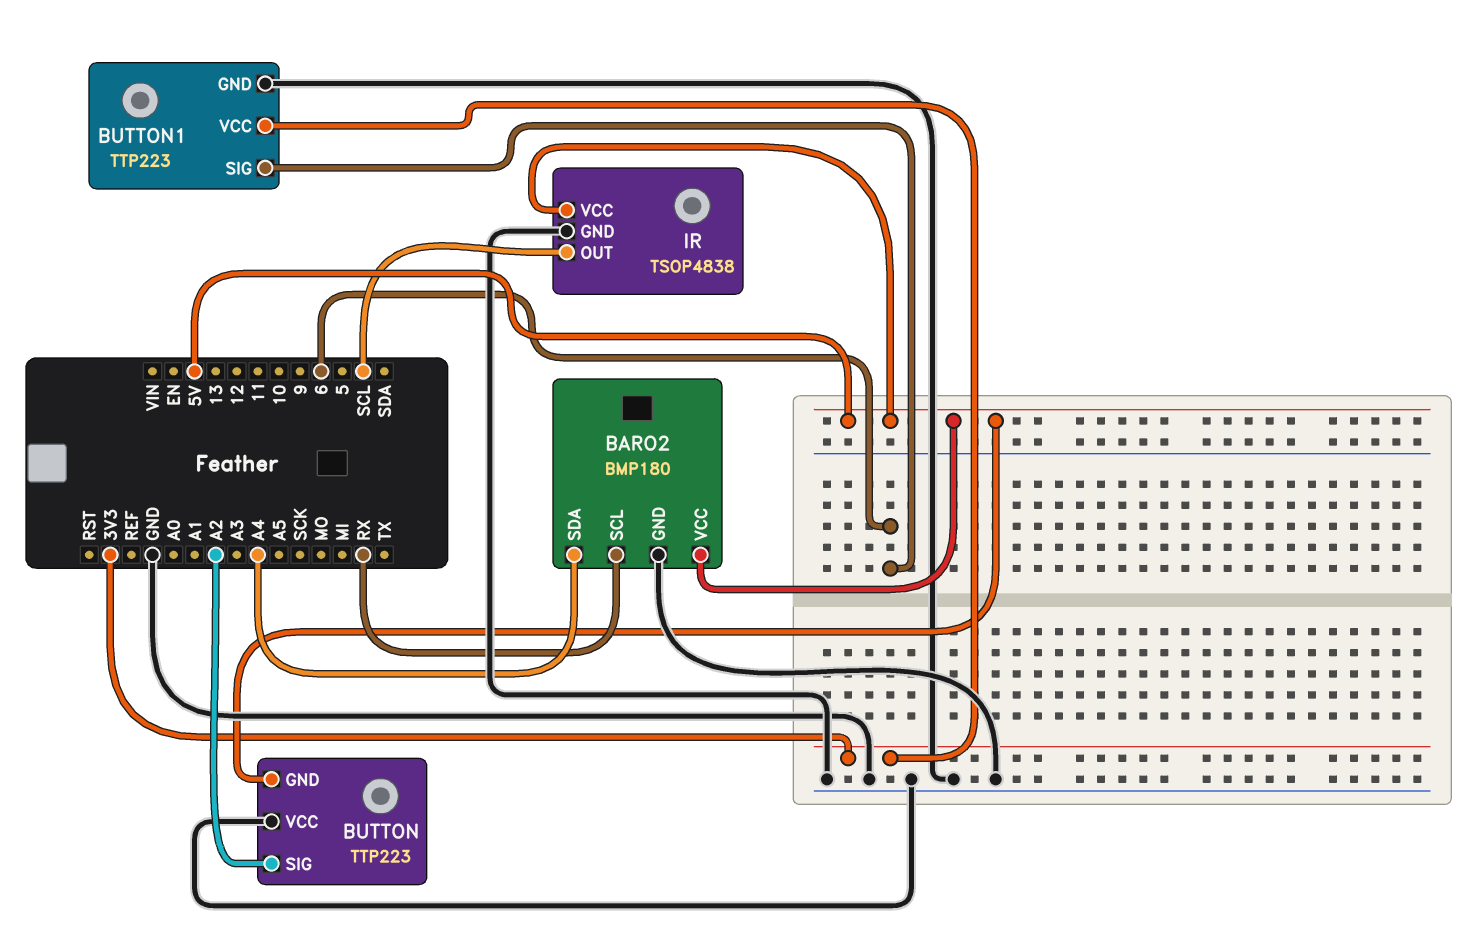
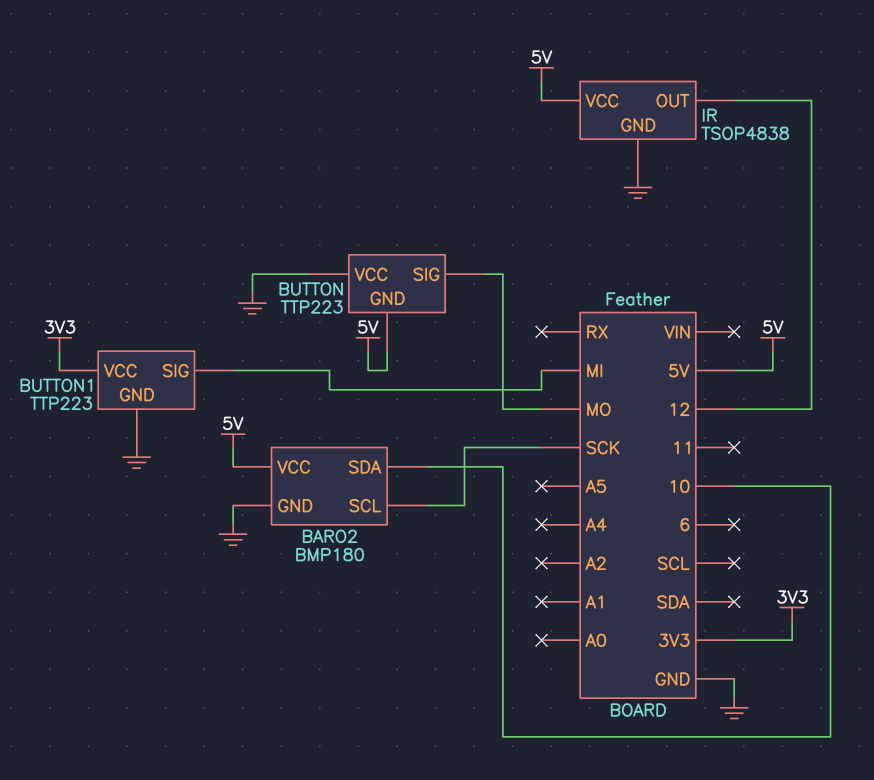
BARO2 pin SCL: RX -> SCK
BARO2 pin SDA: A4 -> 10
BUTTON pin SIG: A2 -> MO
BUTTON1 pin SIG: 6 -> MI
IR pin OUT: SCL -> 12

